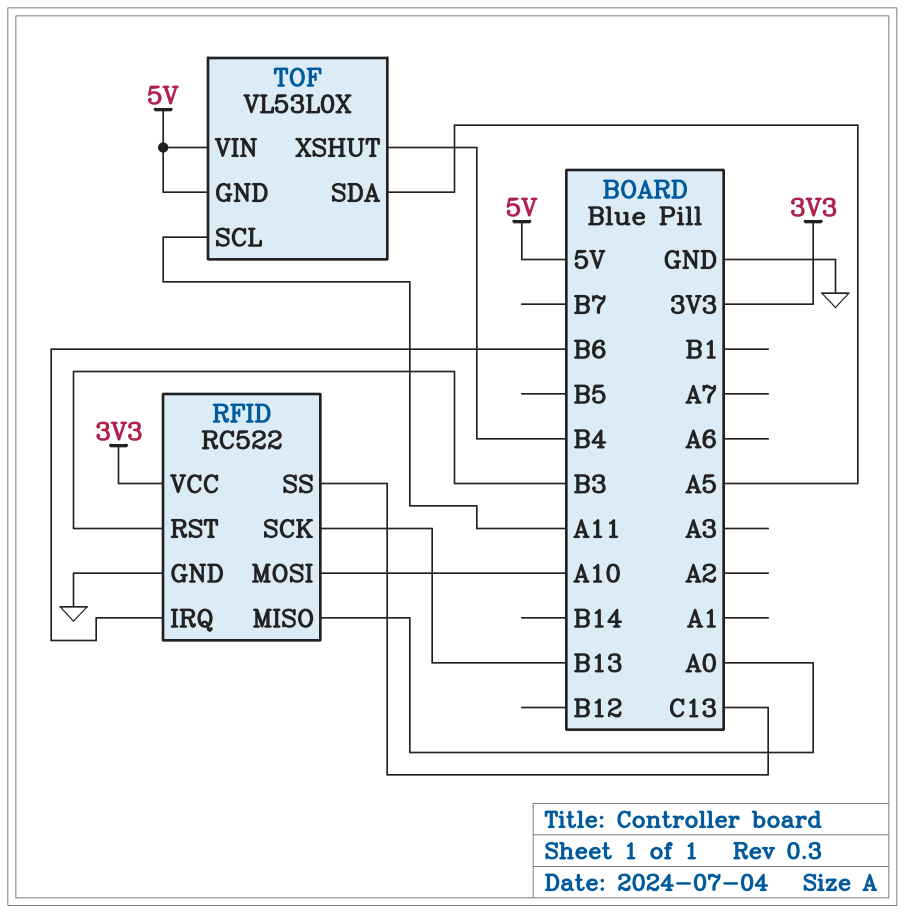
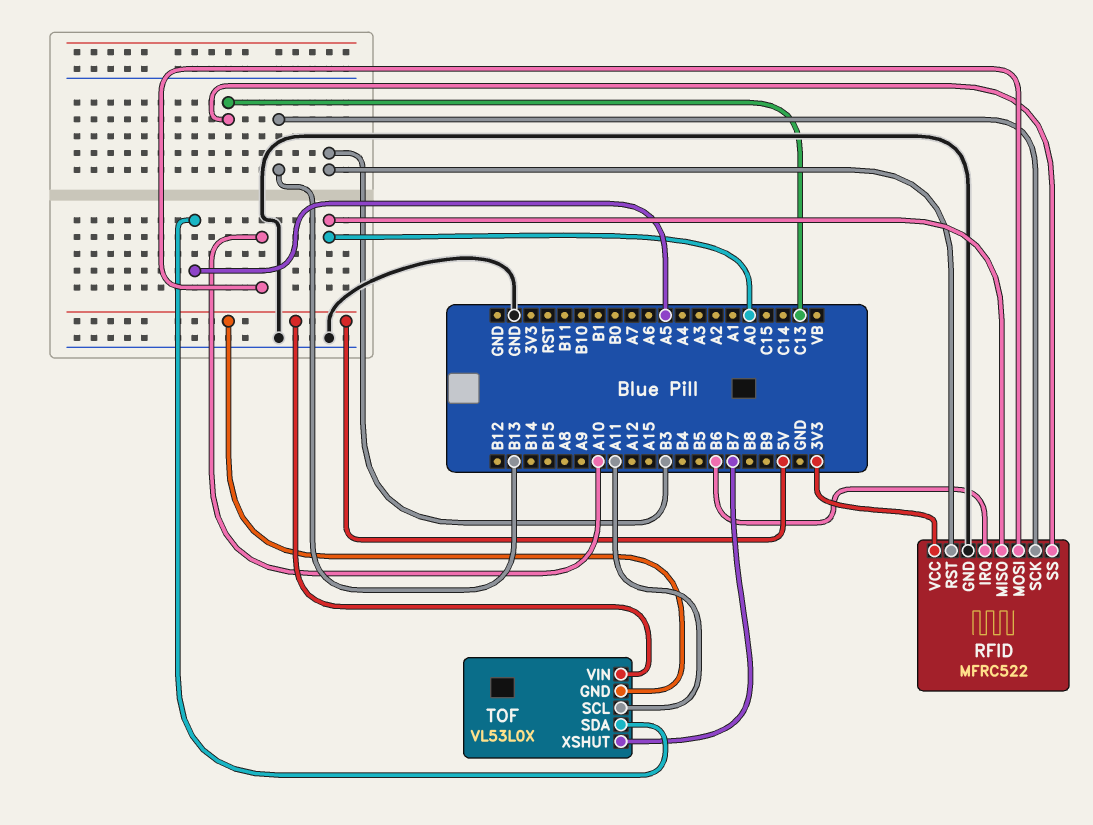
RFID: RC522 -> MFRC522
TOF pin XSHUT: B4 -> B7

